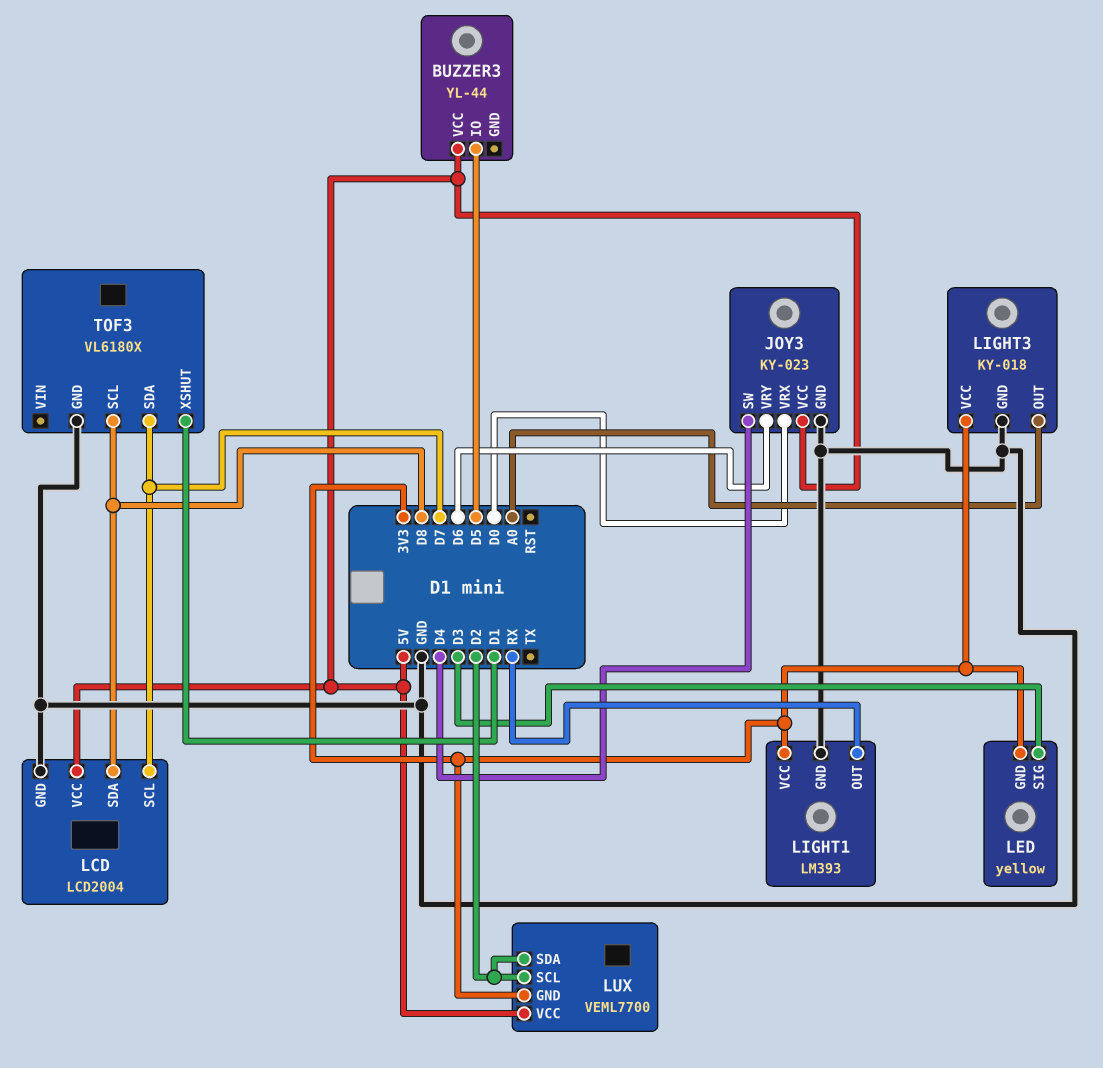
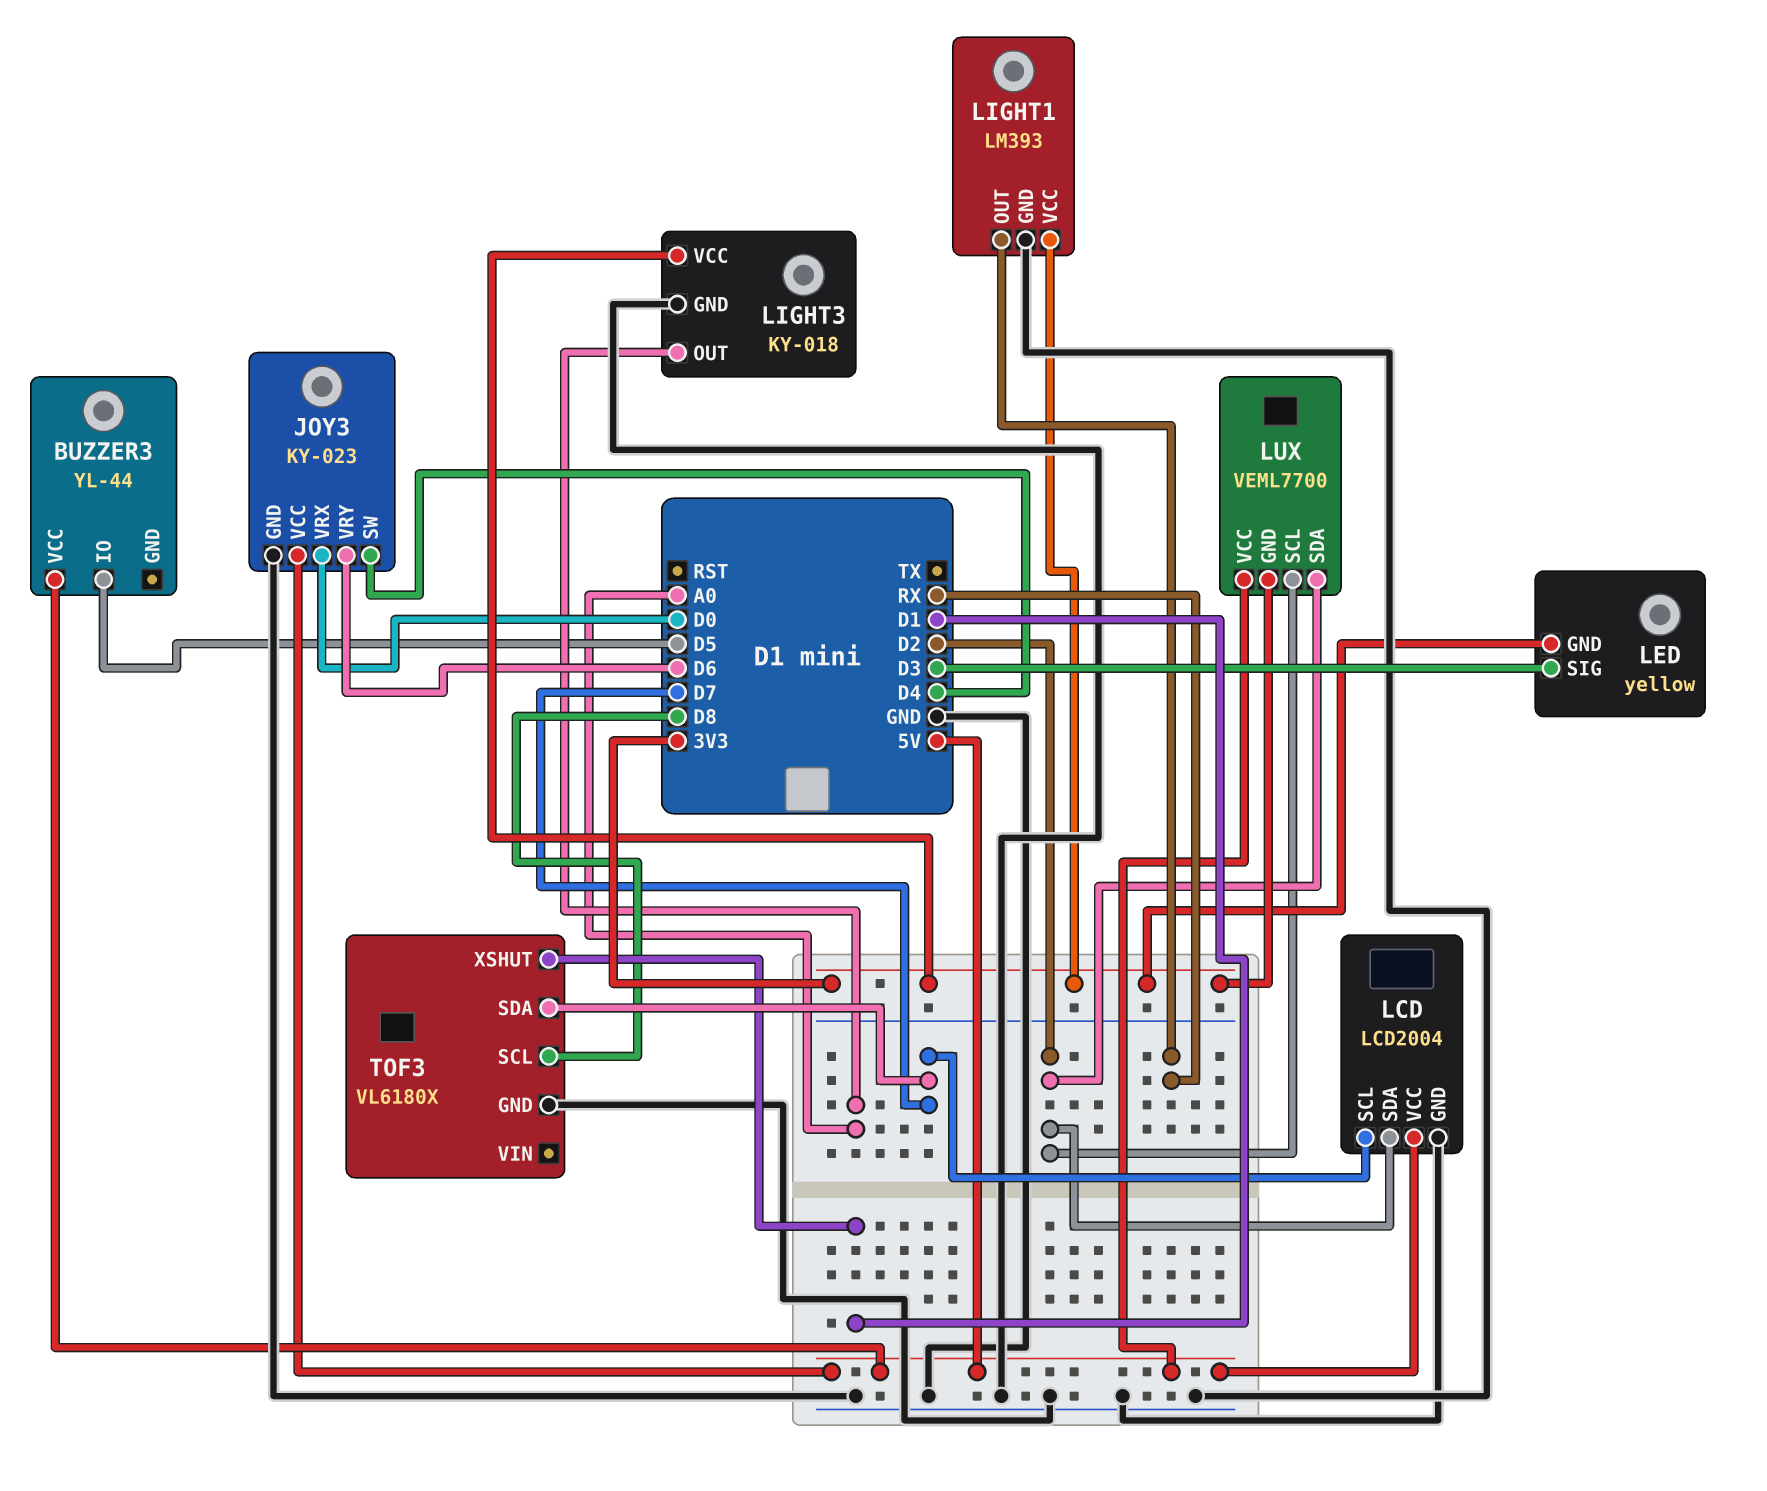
LCD pin SDA: D8 -> D2

